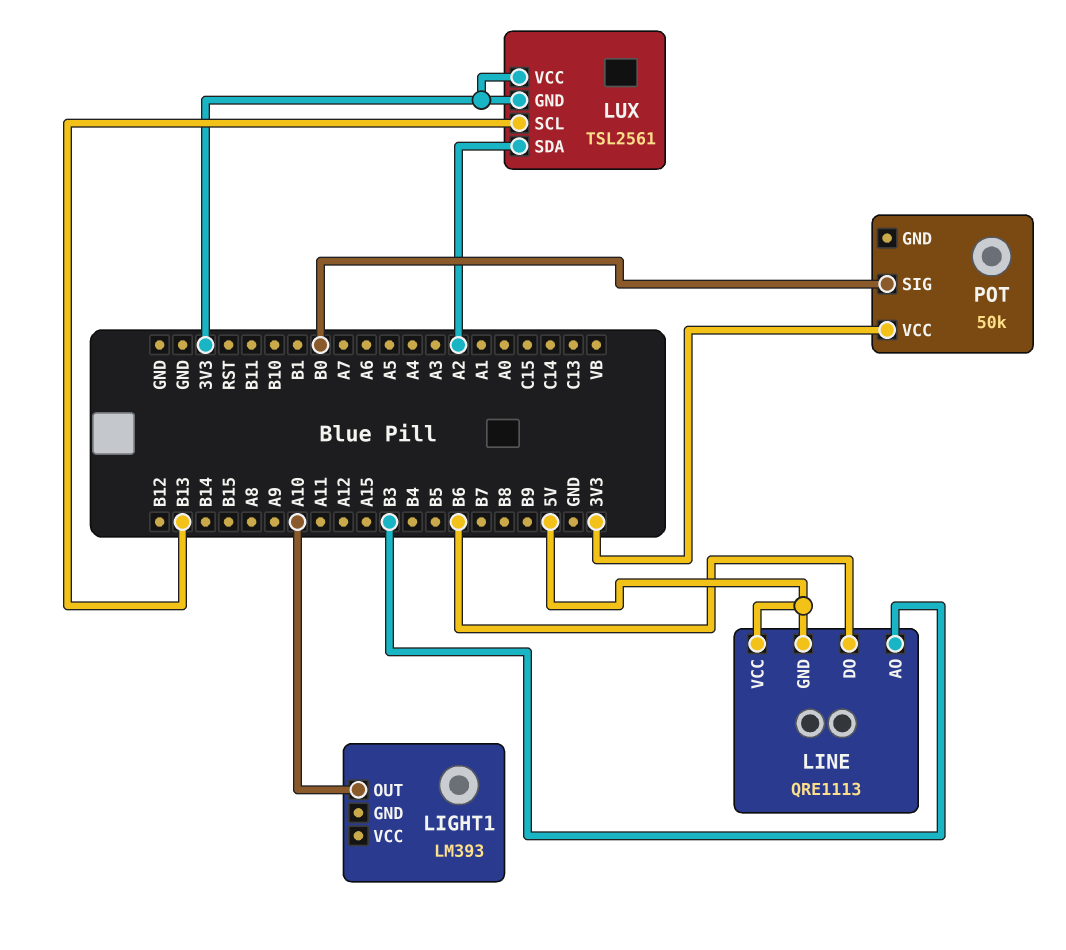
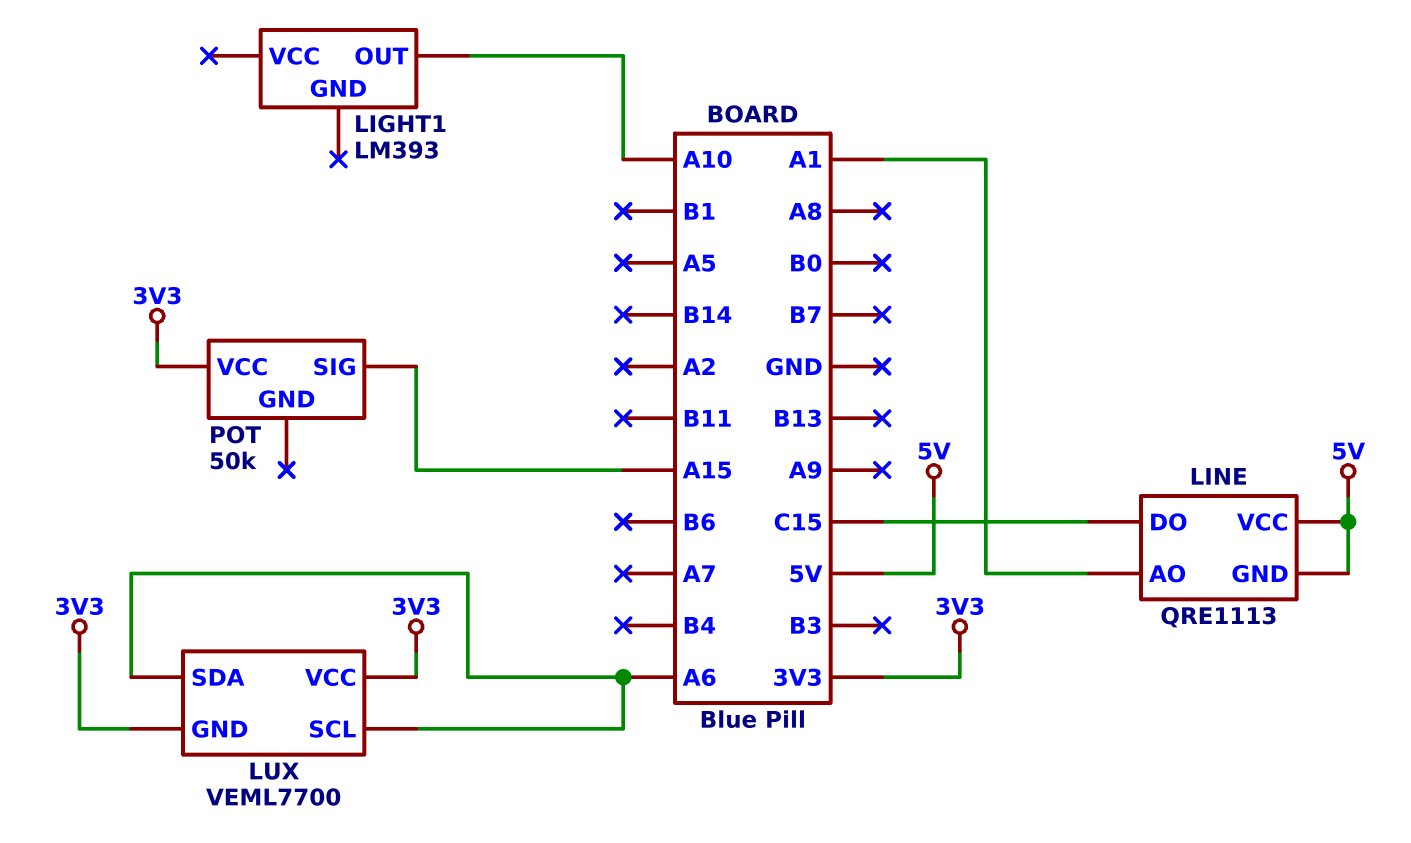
LINE pin AO: B3 -> A1
LINE pin DO: B6 -> C15
LUX: TSL2561 -> VEML7700
LUX pin SCL: B13 -> A6
LUX pin SDA: A2 -> A6
POT pin SIG: B0 -> A15

